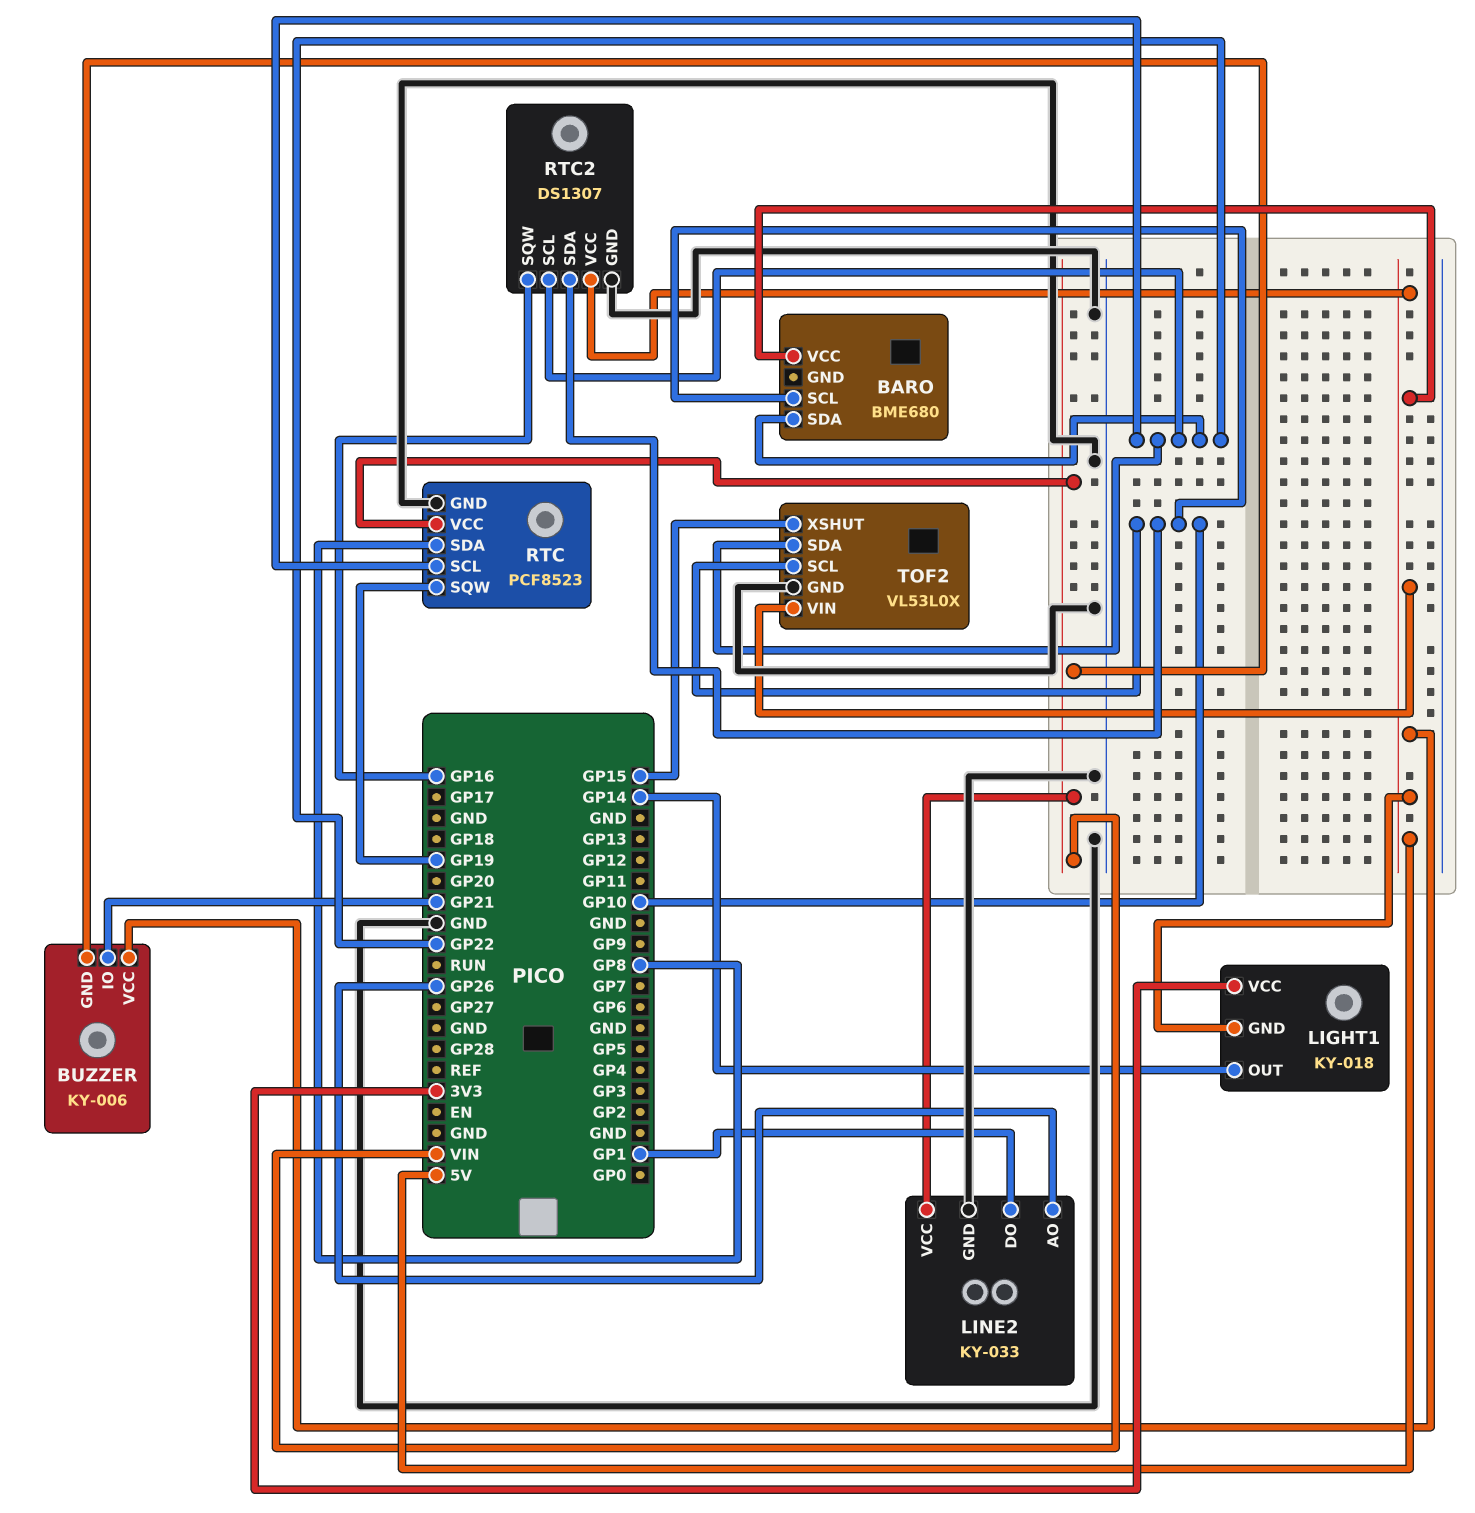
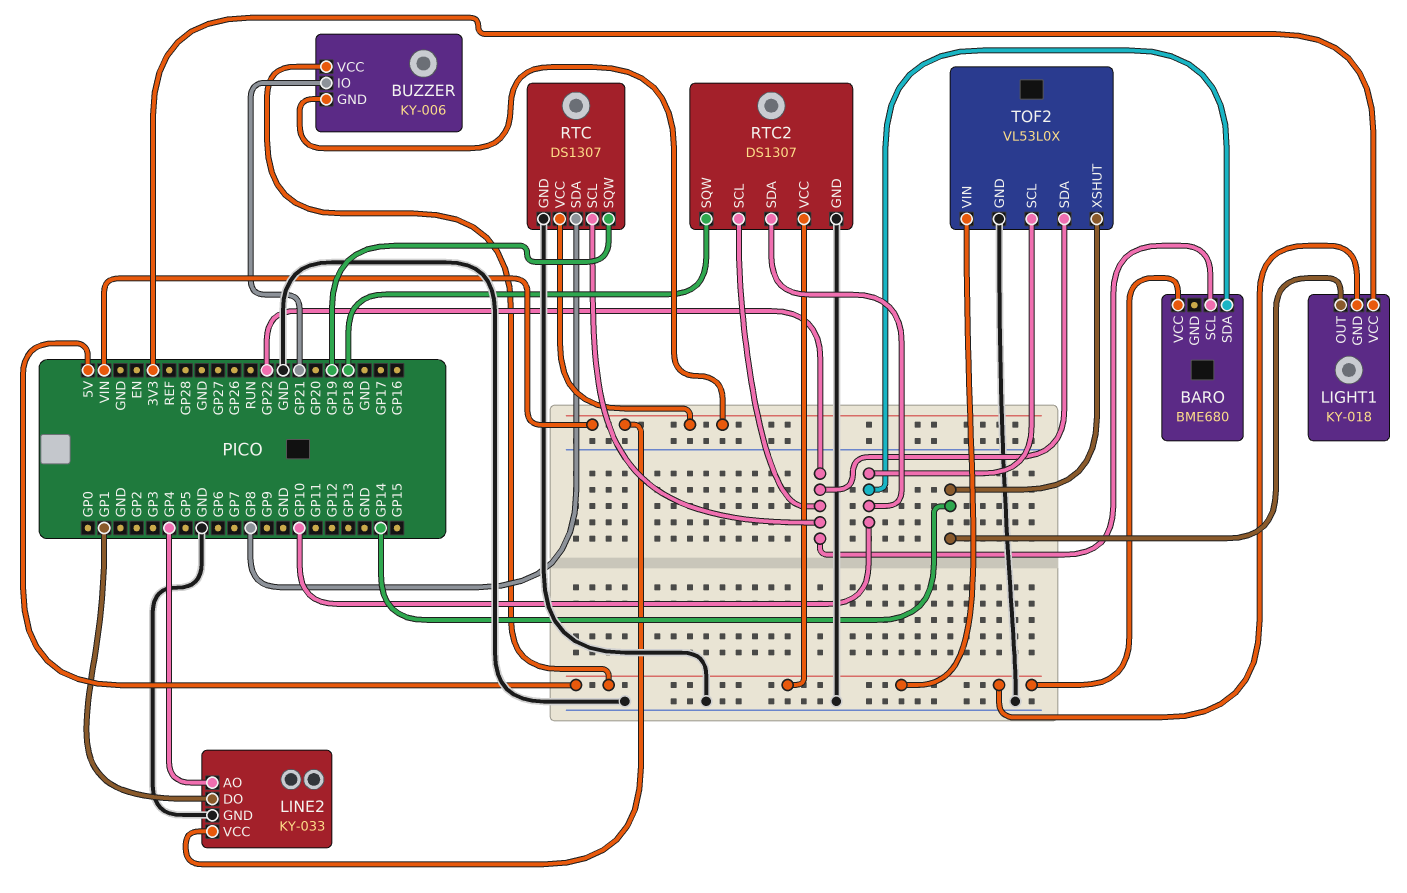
BARO pin SCL: GP10 -> GP22
BARO pin SDA: GP22 -> GP10
LINE2 pin AO: GP26 -> GP4
RTC: PCF8523 -> DS1307
RTC2 pin SQW: GP16 -> GP18
TOF2 pin XSHUT: GP15 -> GP14

